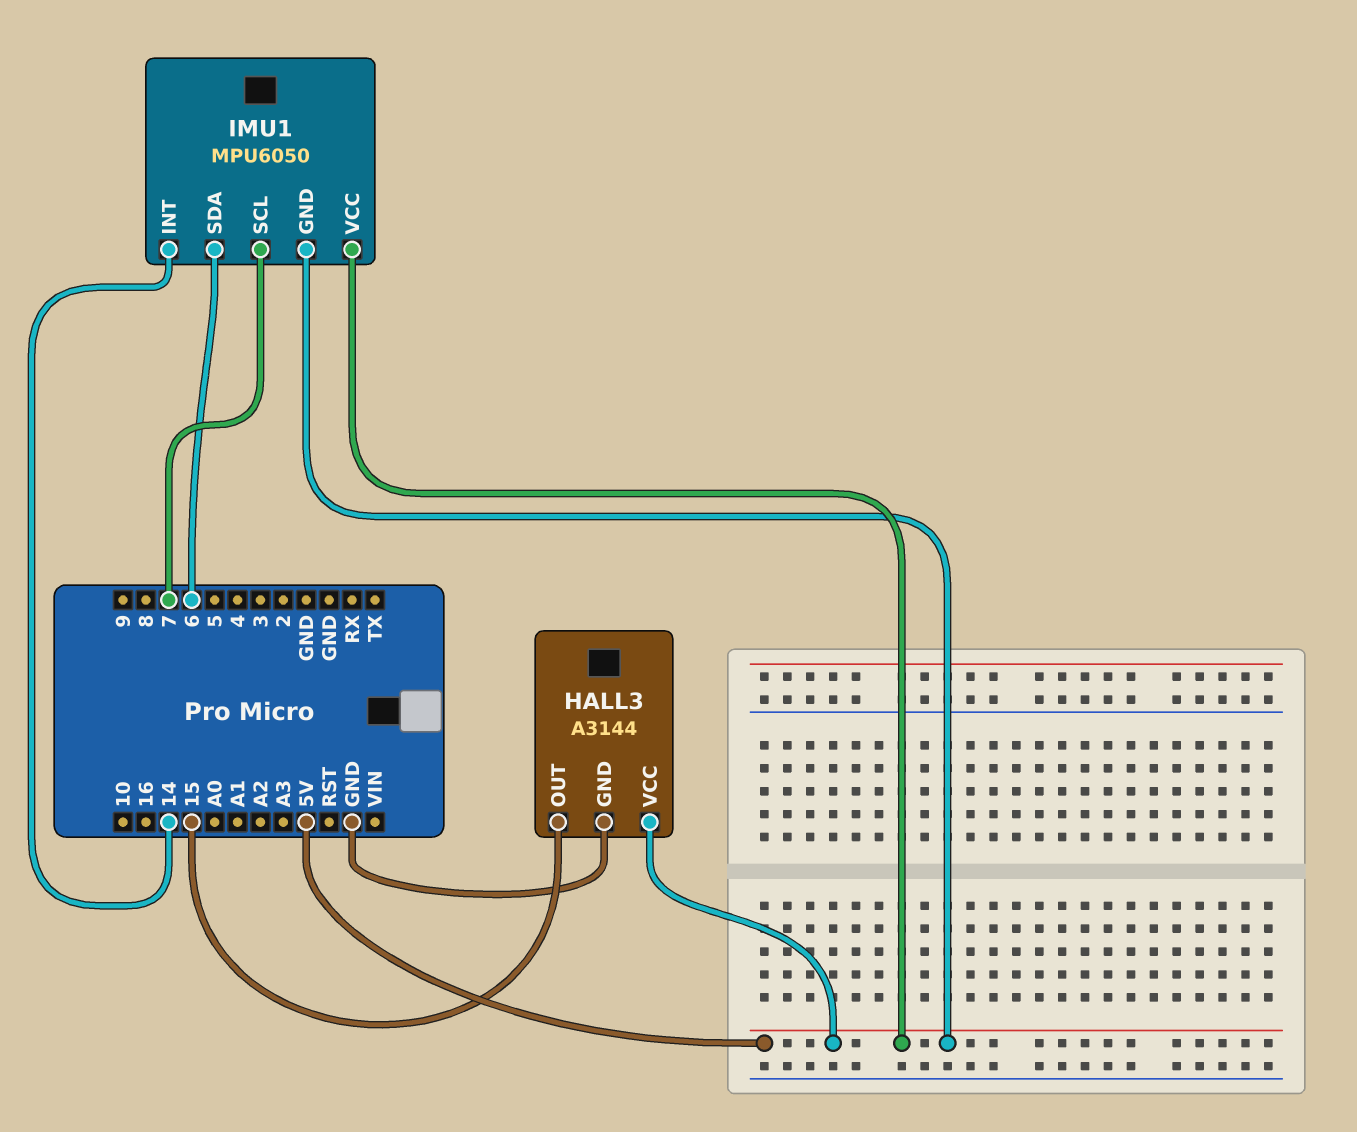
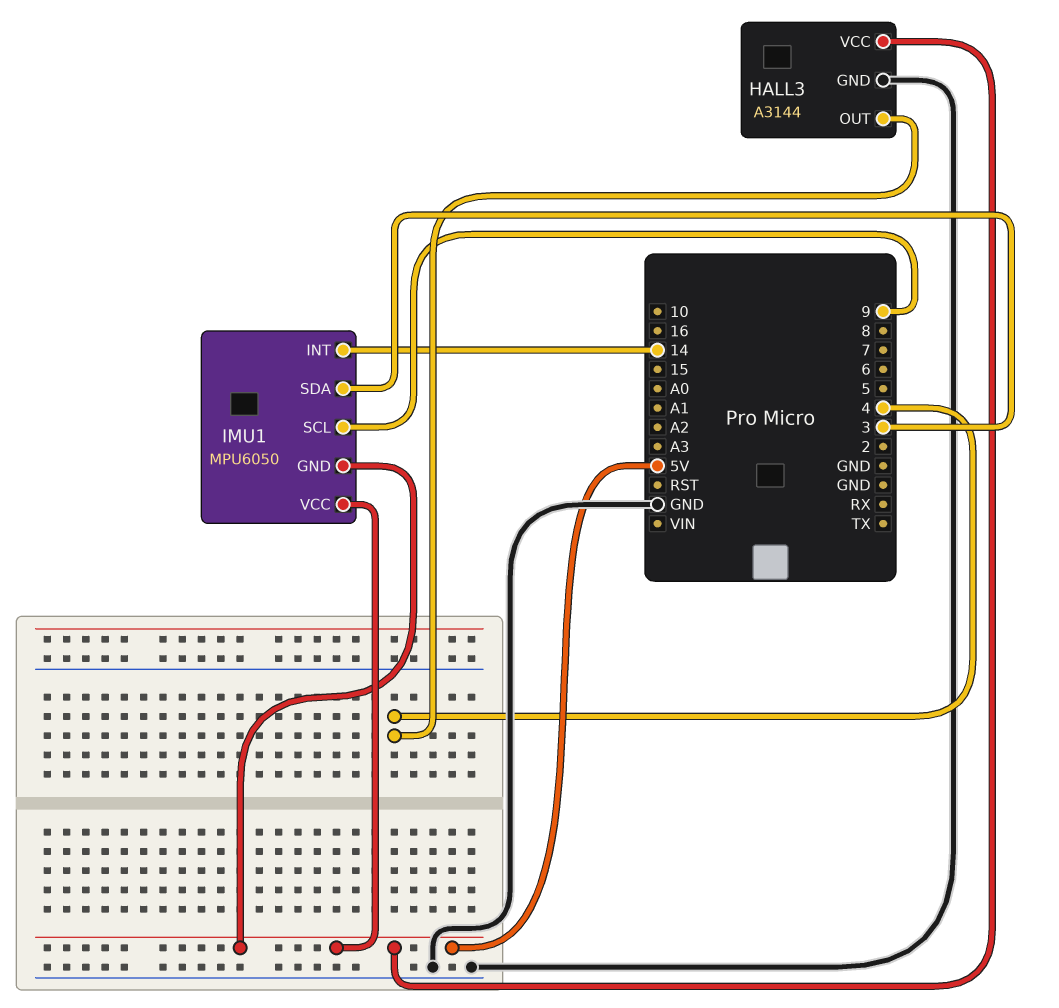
HALL3 pin OUT: 15 -> 4
IMU1 pin SCL: 7 -> 9
IMU1 pin SDA: 6 -> 3

